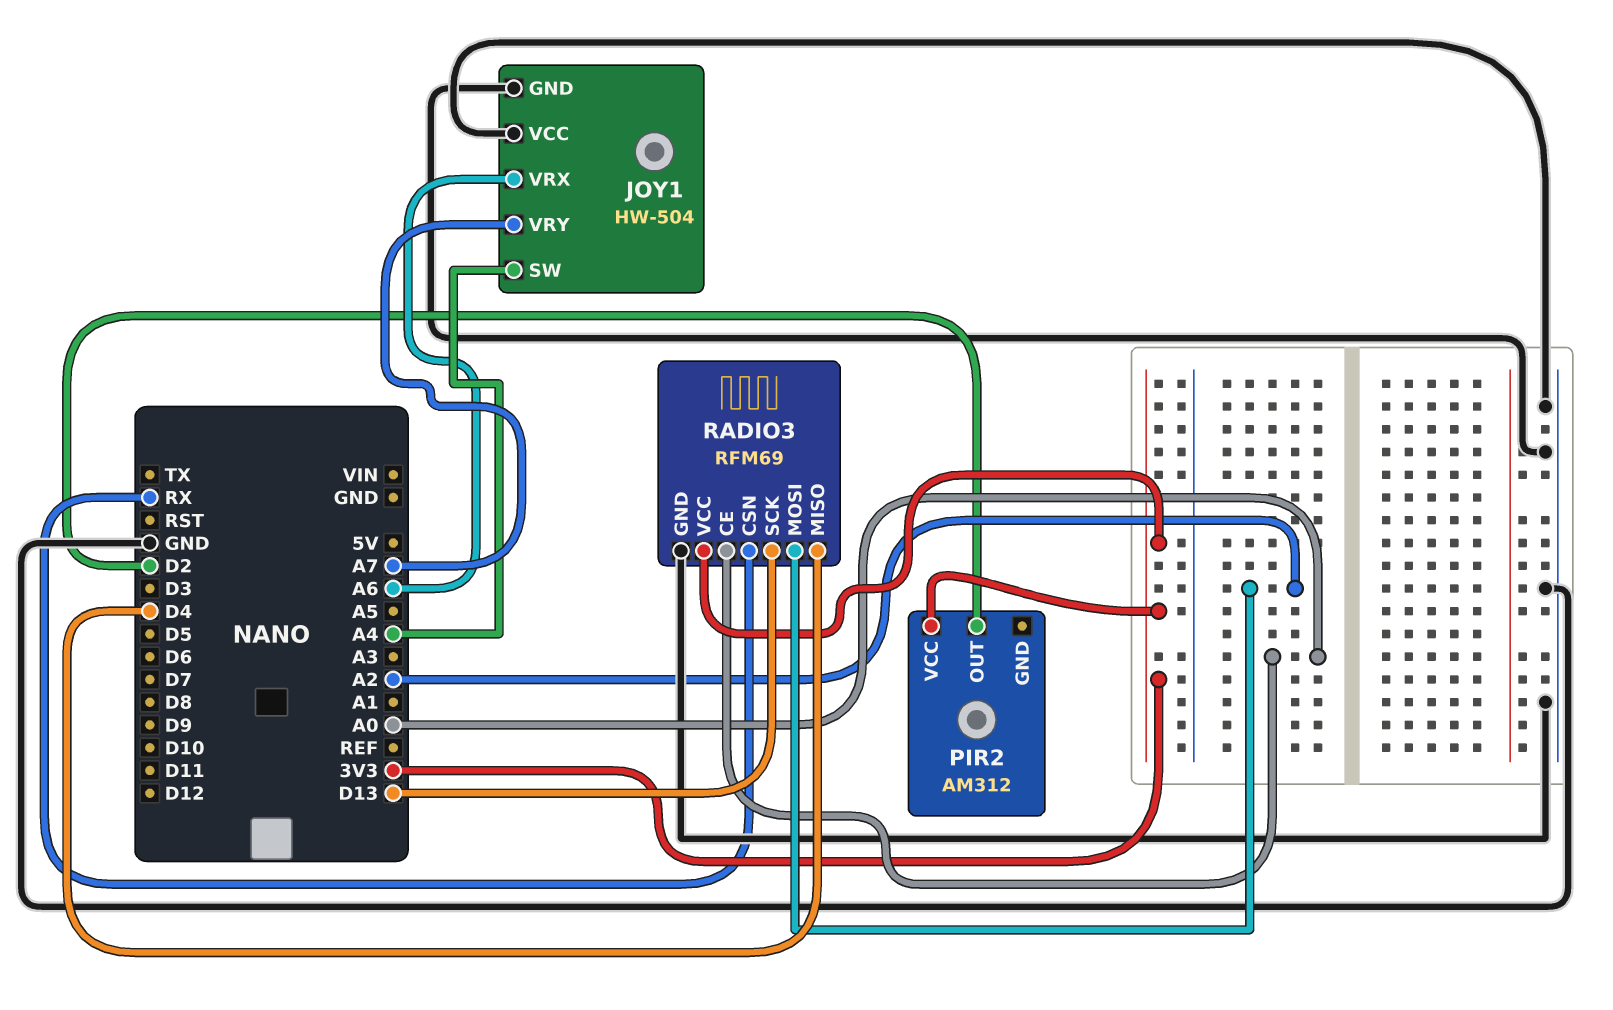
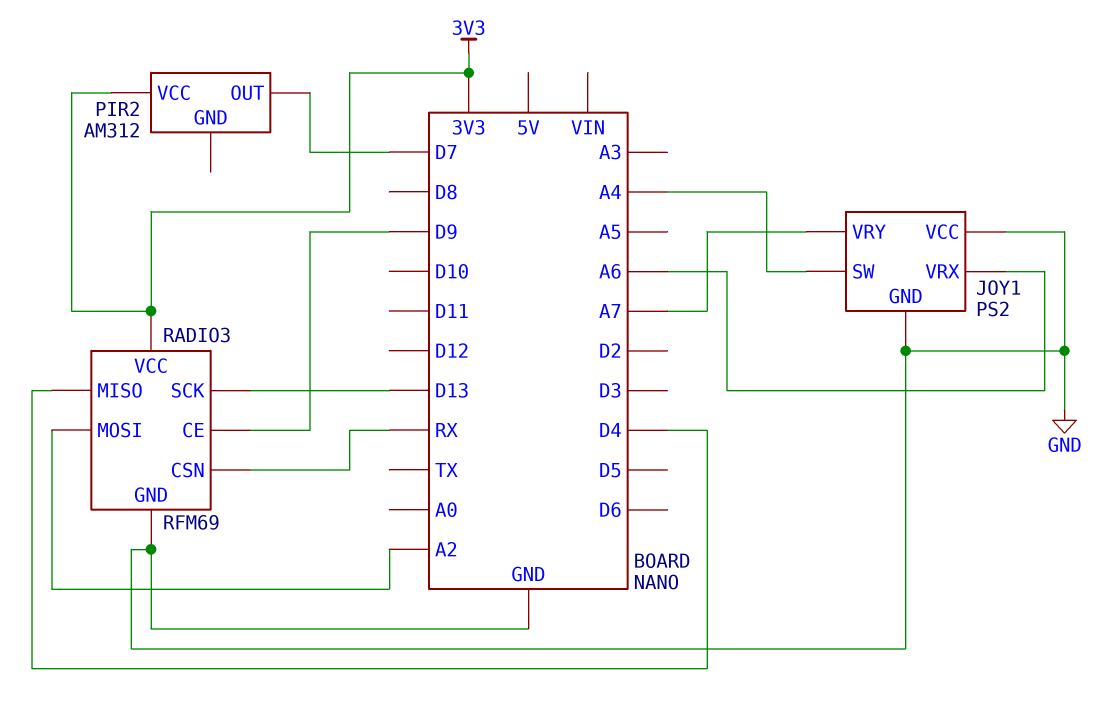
JOY1: HW-504 -> PS2
PIR2 pin OUT: D2 -> D7
RADIO3 pin CE: A0 -> D9

